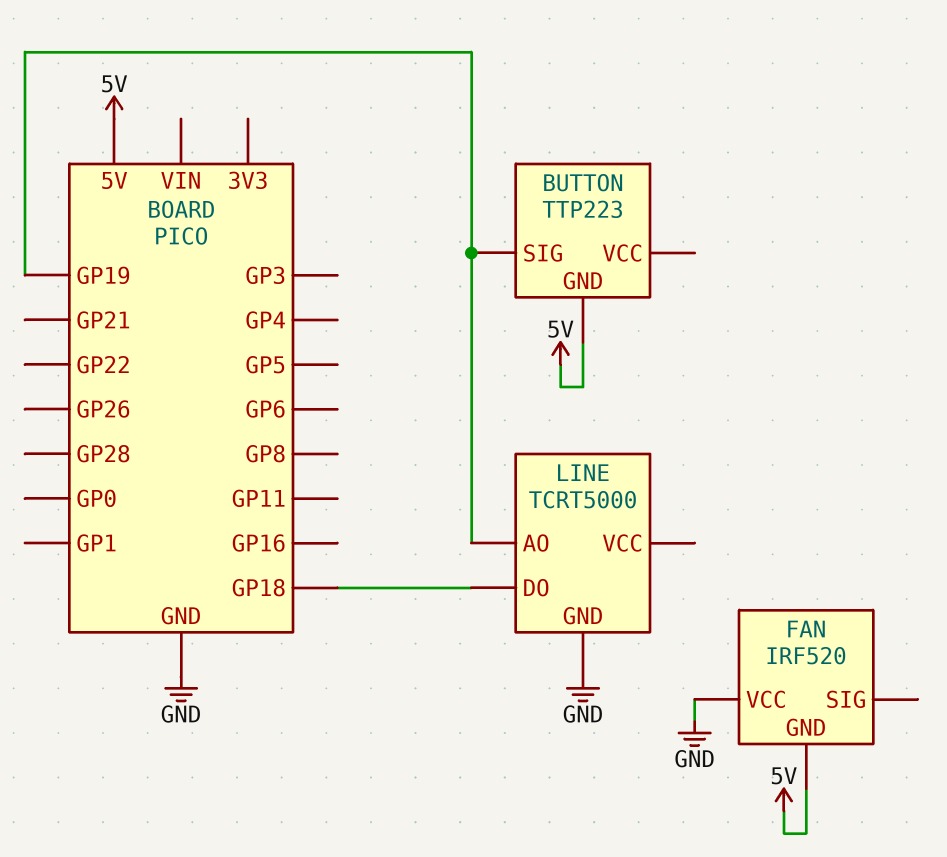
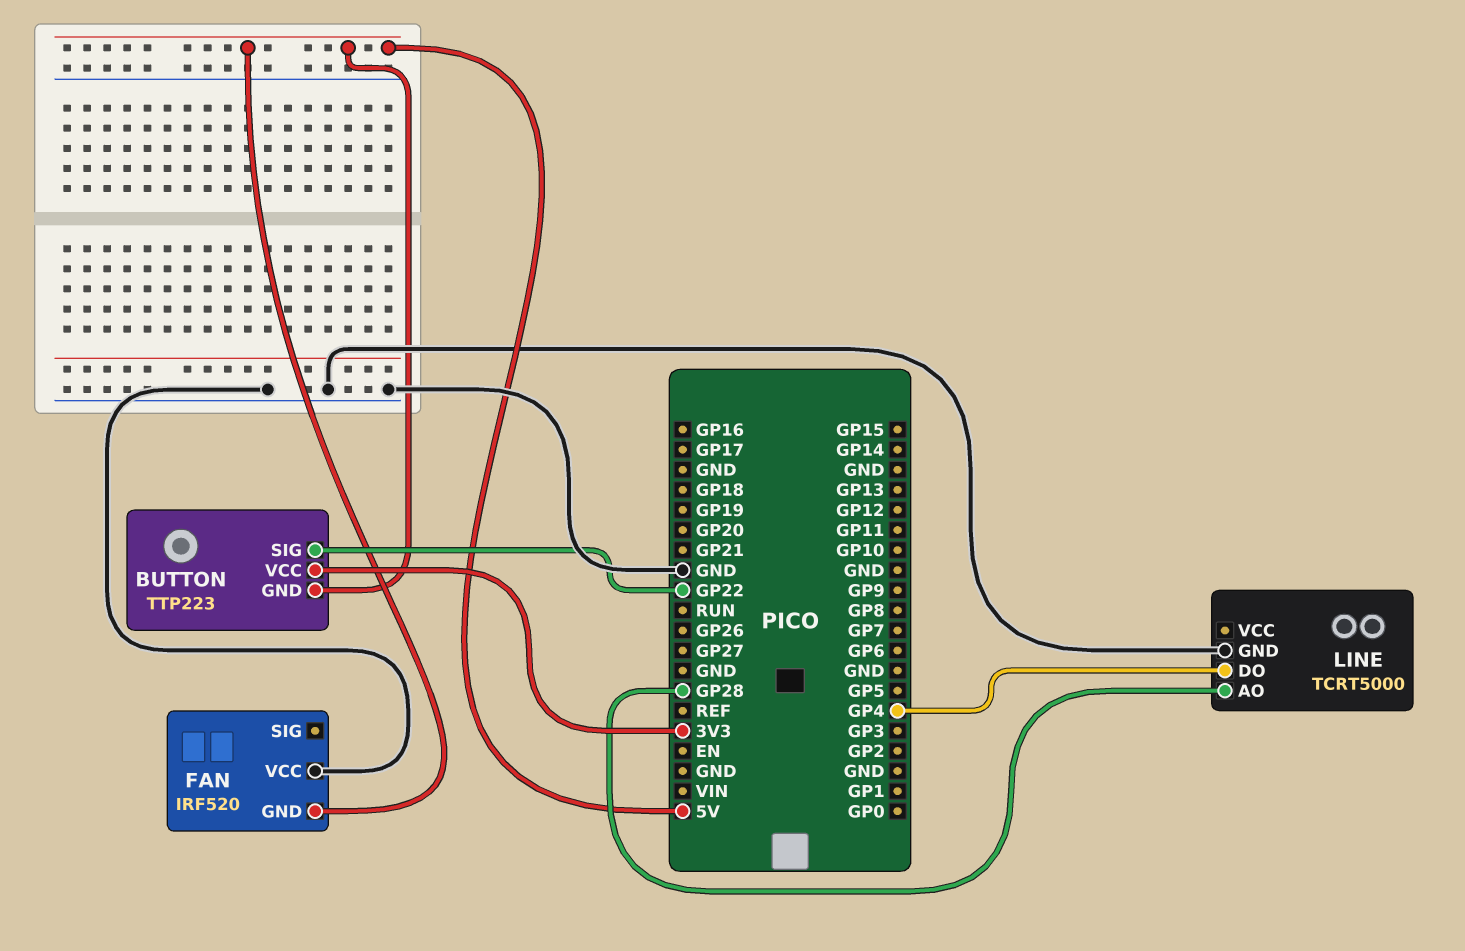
BUTTON pin SIG: GP19 -> GP22
BUTTON pin VCC: none -> 3V3
LINE pin AO: GP19 -> GP28
LINE pin DO: GP18 -> GP4

